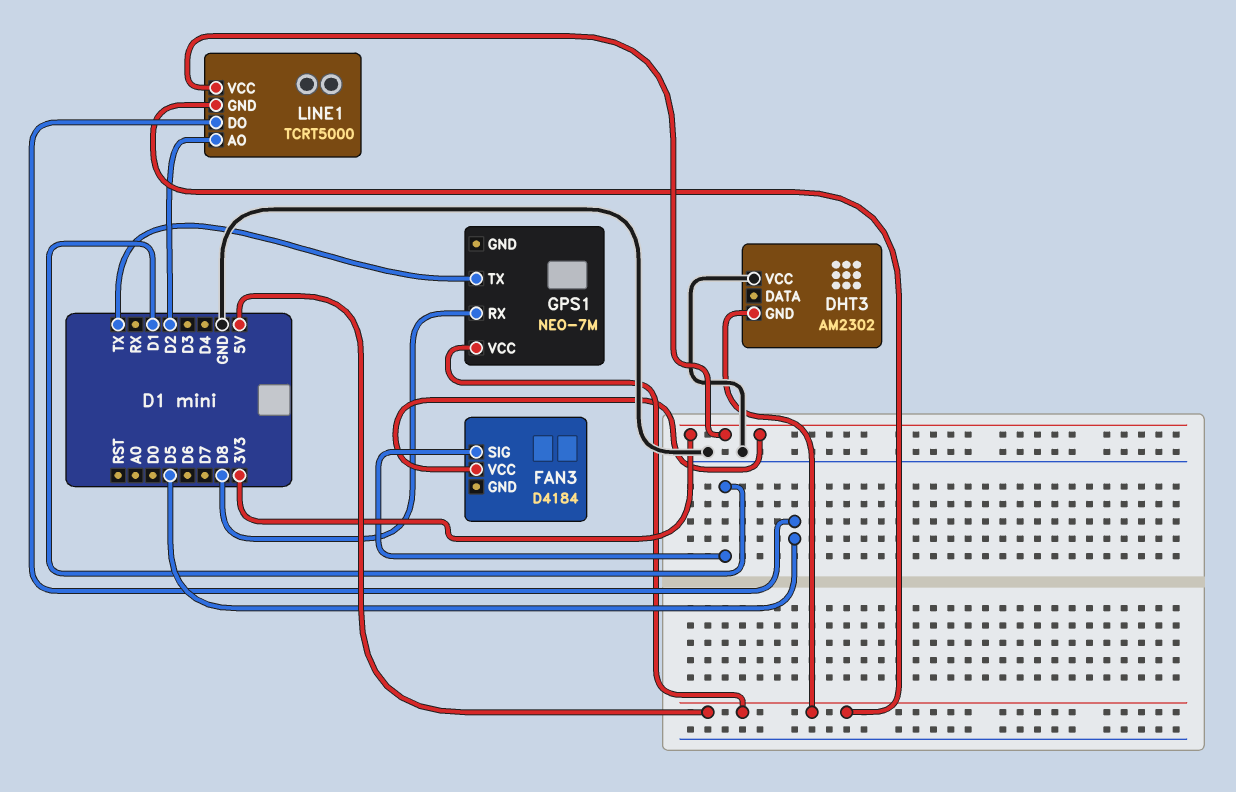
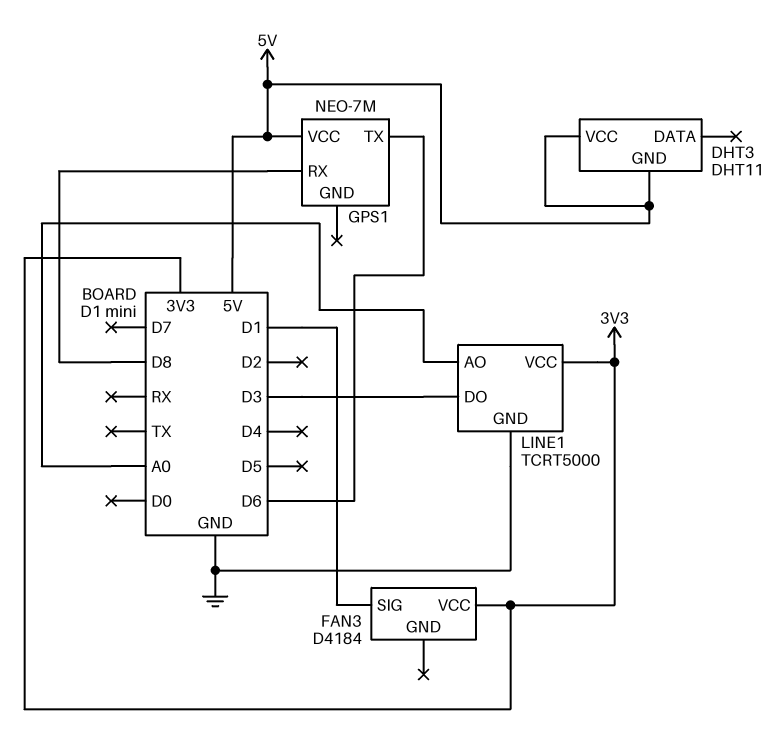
DHT3: AM2302 -> DHT11
DHT3 pin VCC: GND -> 5V
GPS1 pin TX: TX -> D6
LINE1 pin AO: D2 -> A0
LINE1 pin DO: D5 -> D3
LINE1 pin GND: 5V -> GND

